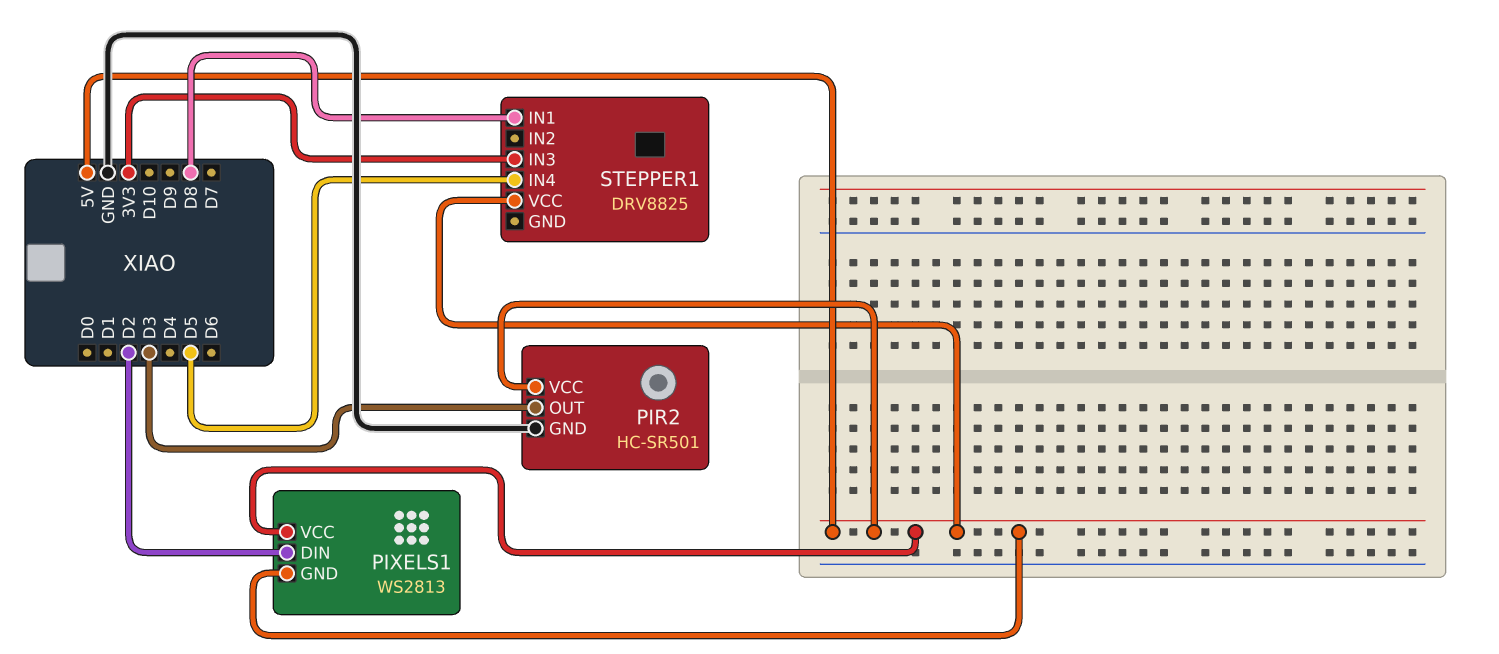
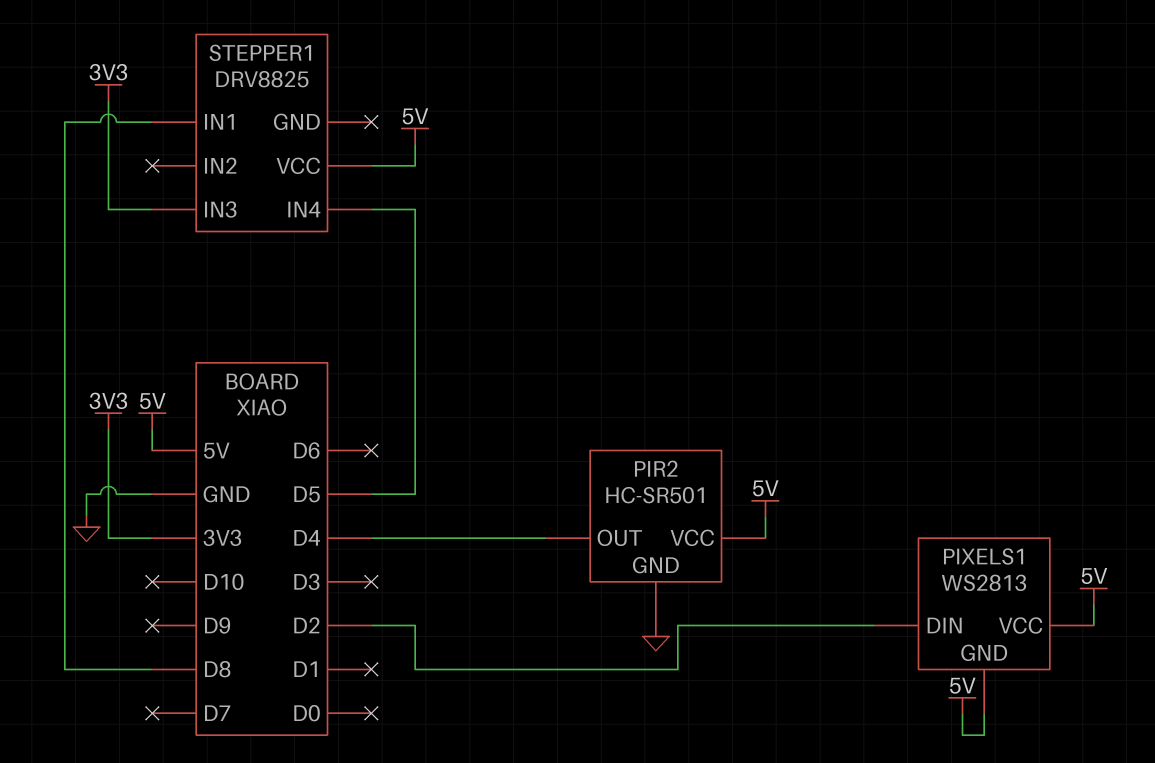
PIR2 pin OUT: D3 -> D4

